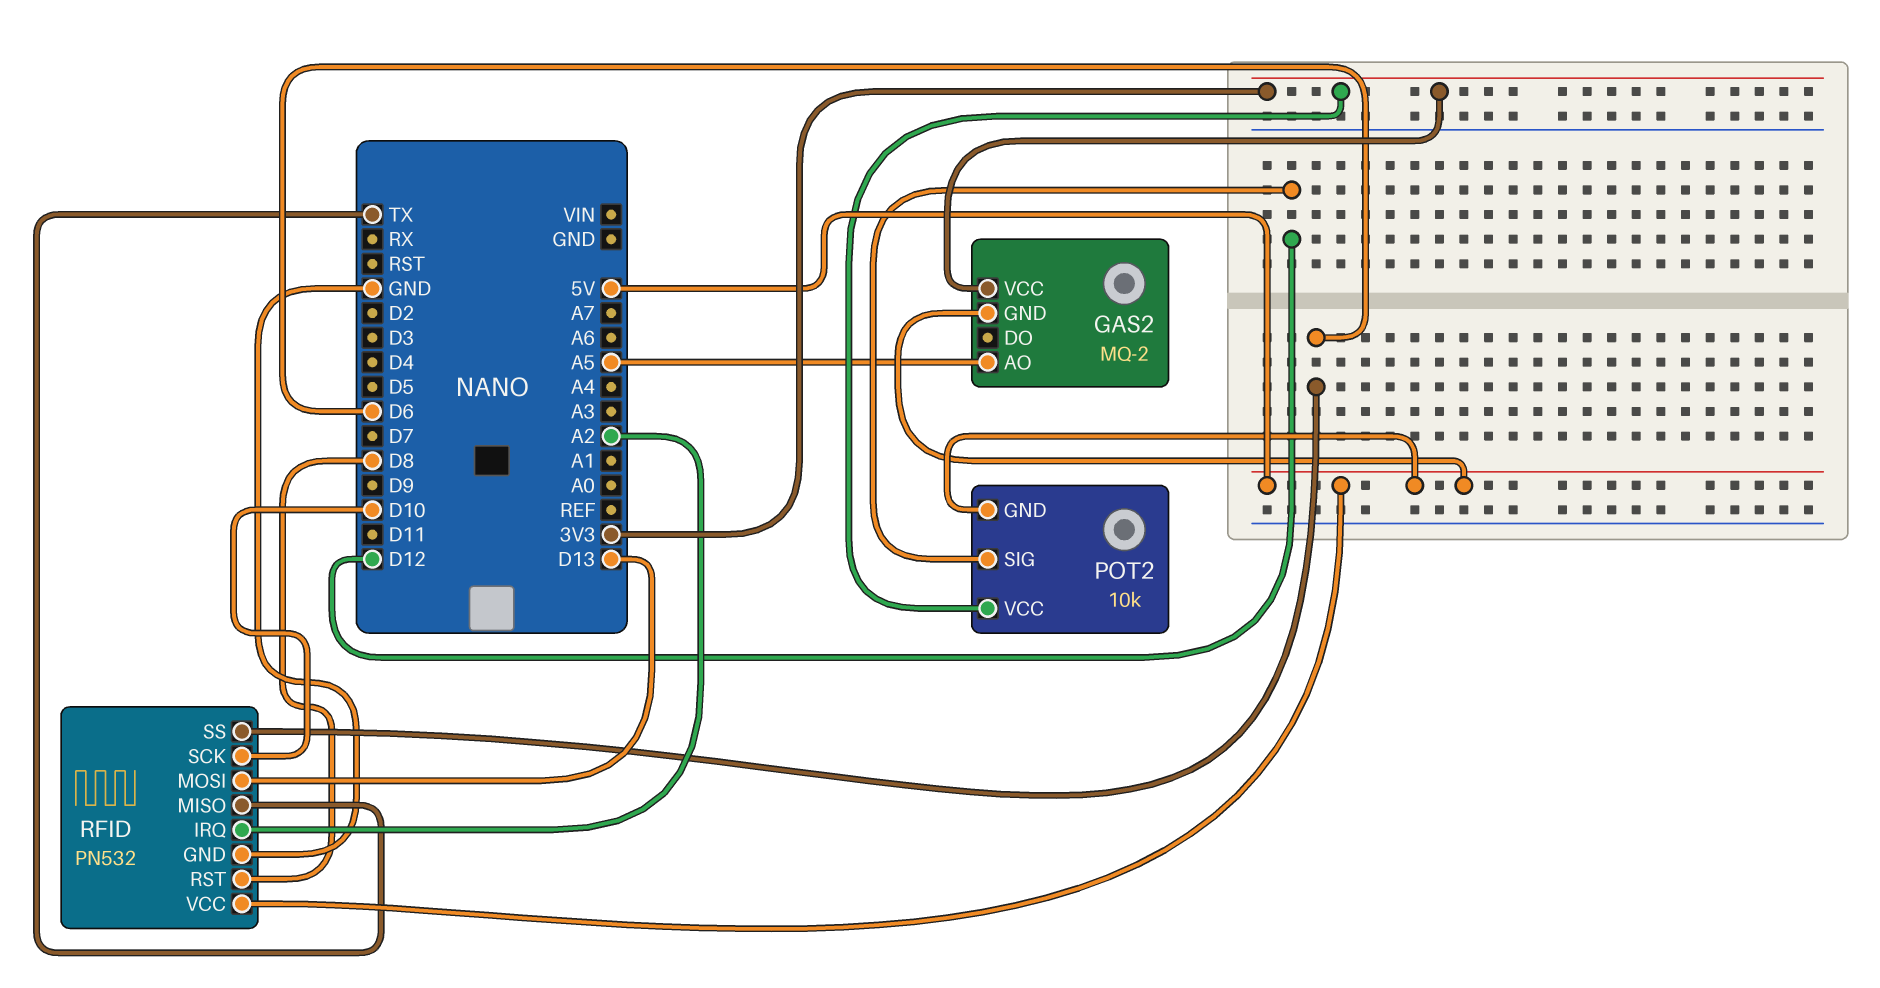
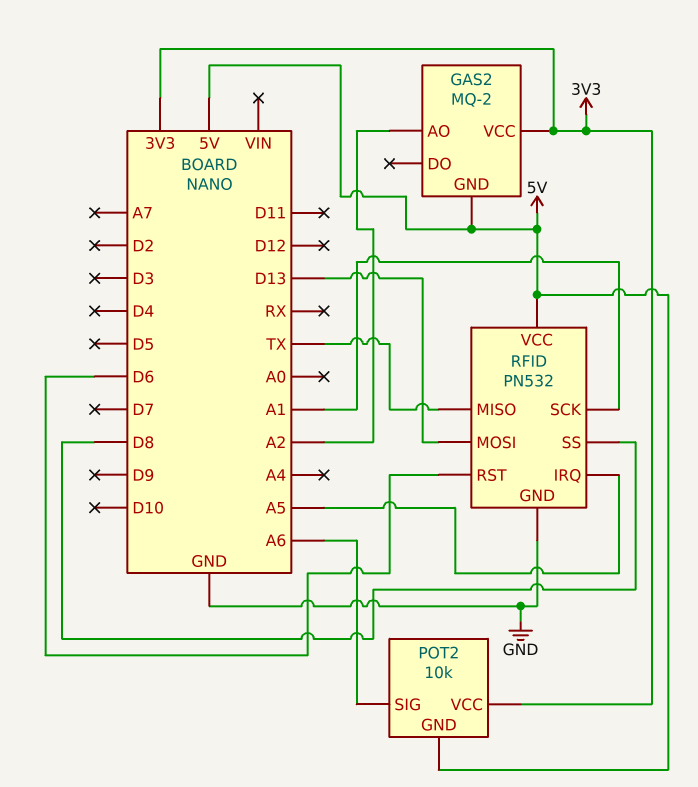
GAS2 pin AO: A5 -> A2
POT2 pin SIG: D12 -> A6
RFID pin IRQ: A2 -> A5
RFID pin RST: D8 -> D6
RFID pin SCK: D10 -> A1
RFID pin SS: D6 -> D8

